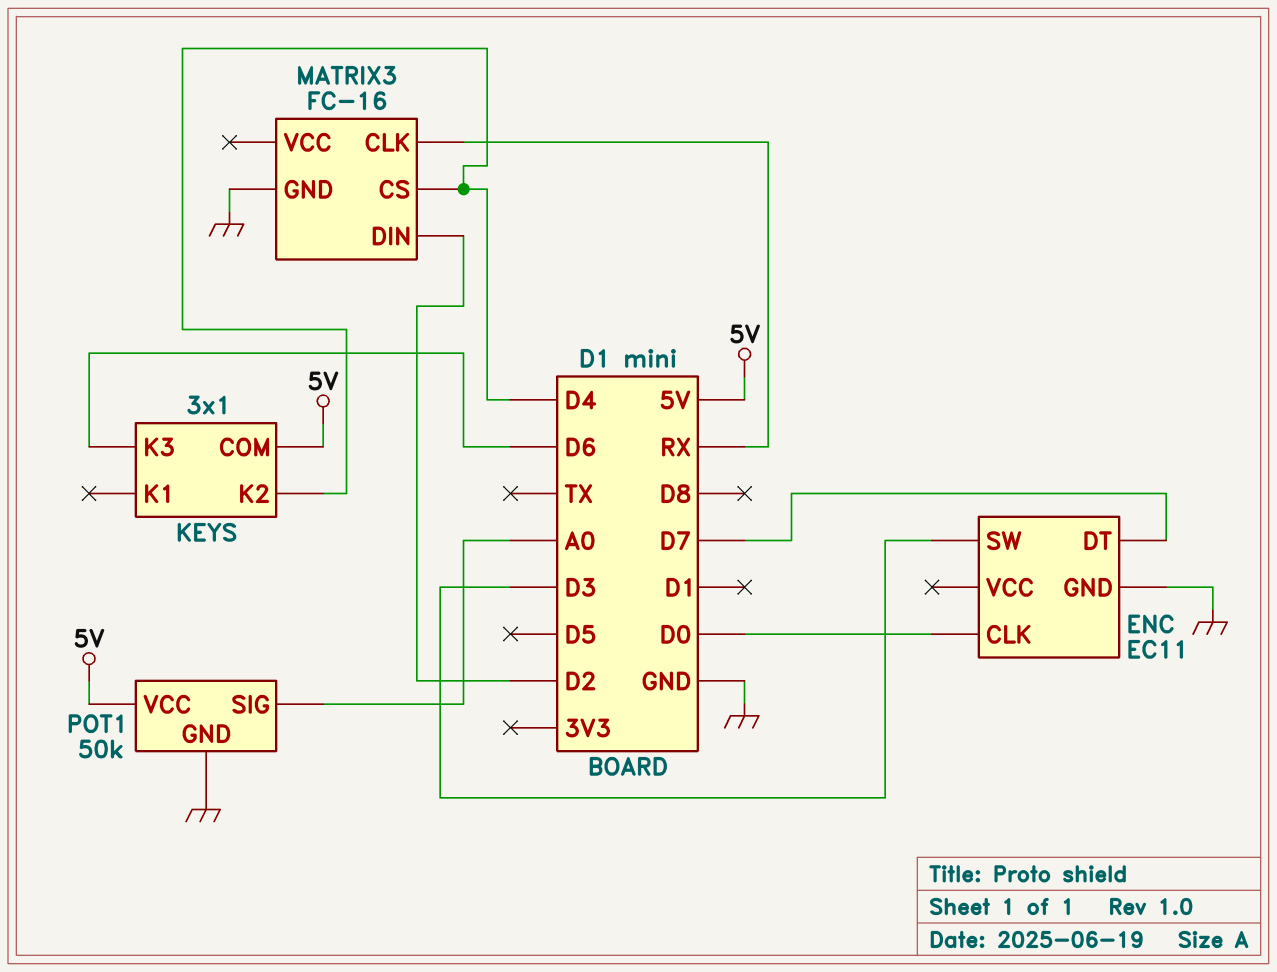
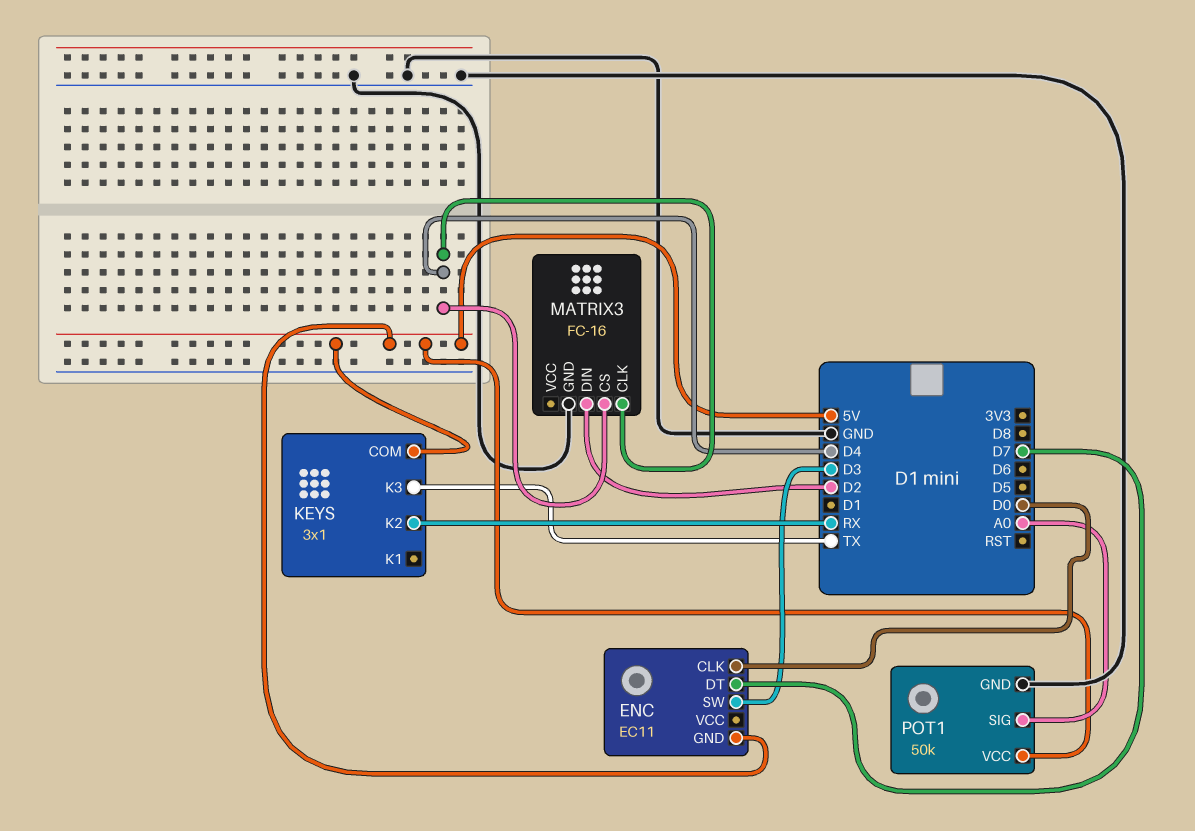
ENC pin GND: GND -> 5V
KEYS pin K2: D4 -> RX
KEYS pin K3: D6 -> TX
MATRIX3 pin CLK: RX -> D4

